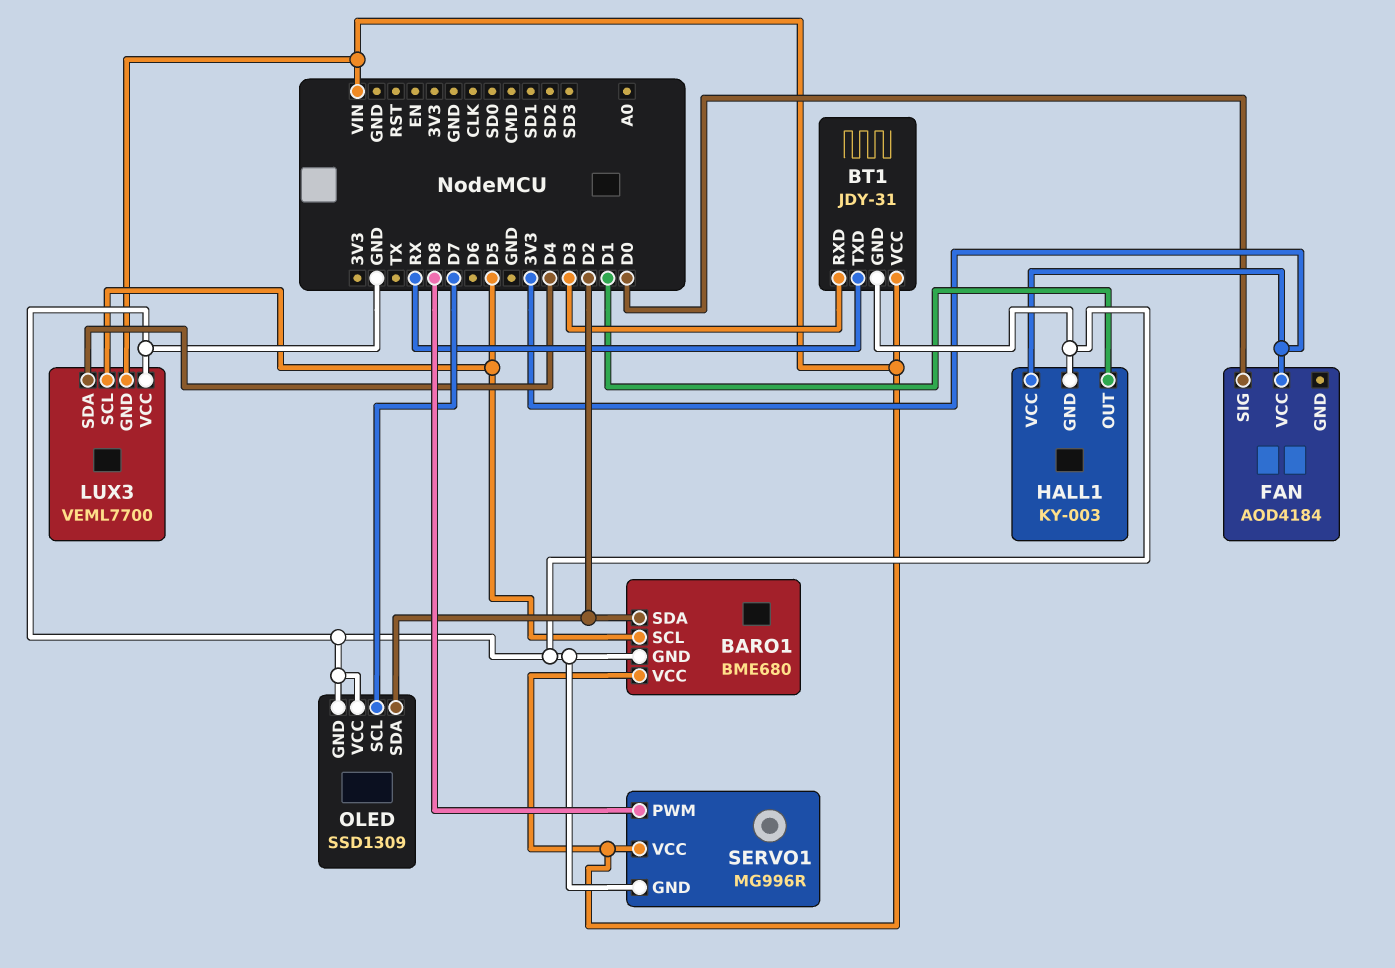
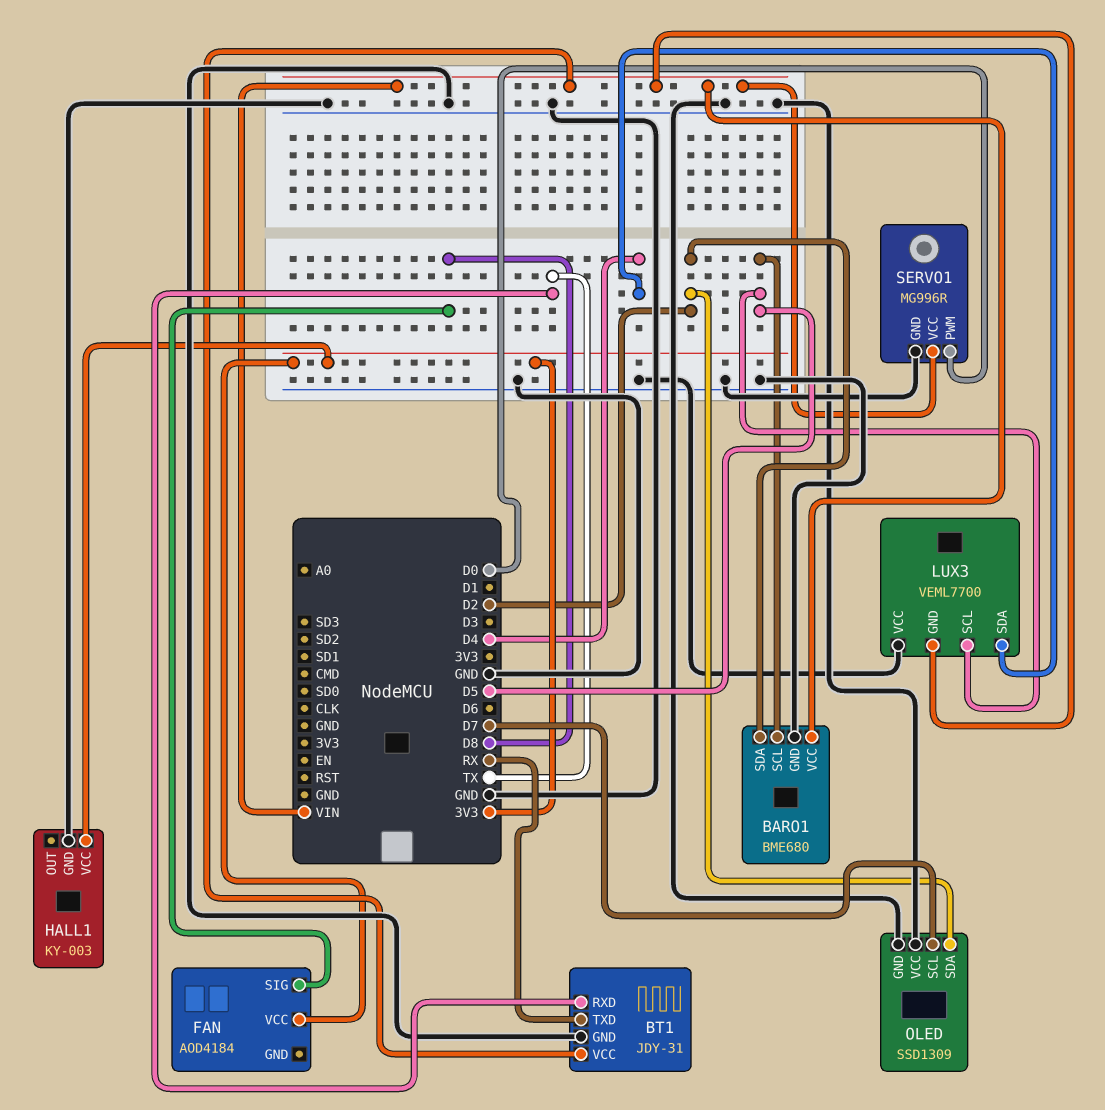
BT1 pin RXD: D3 -> TX
FAN pin SIG: D0 -> D8
HALL1 pin OUT: D1 -> none
SERVO1 pin PWM: D8 -> D0

